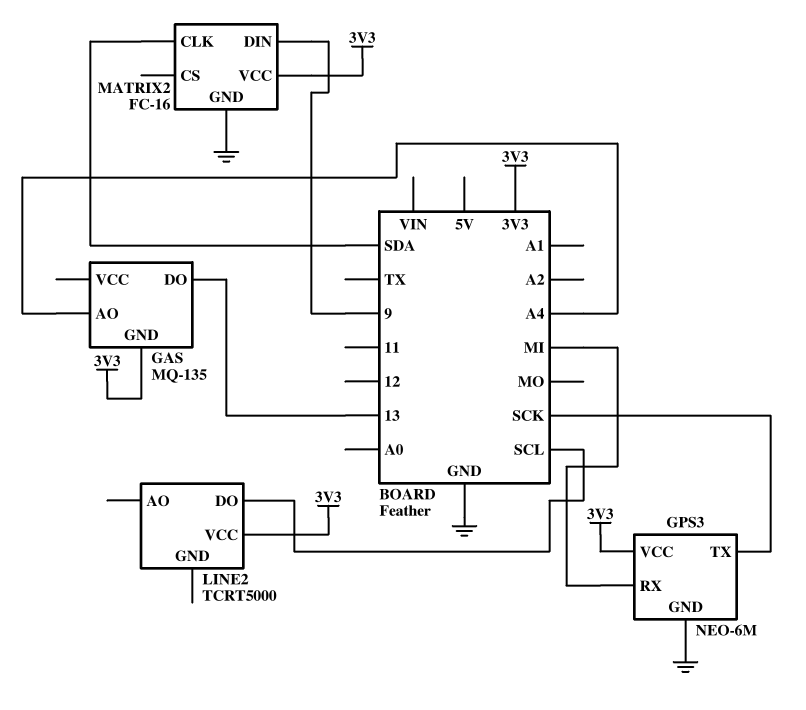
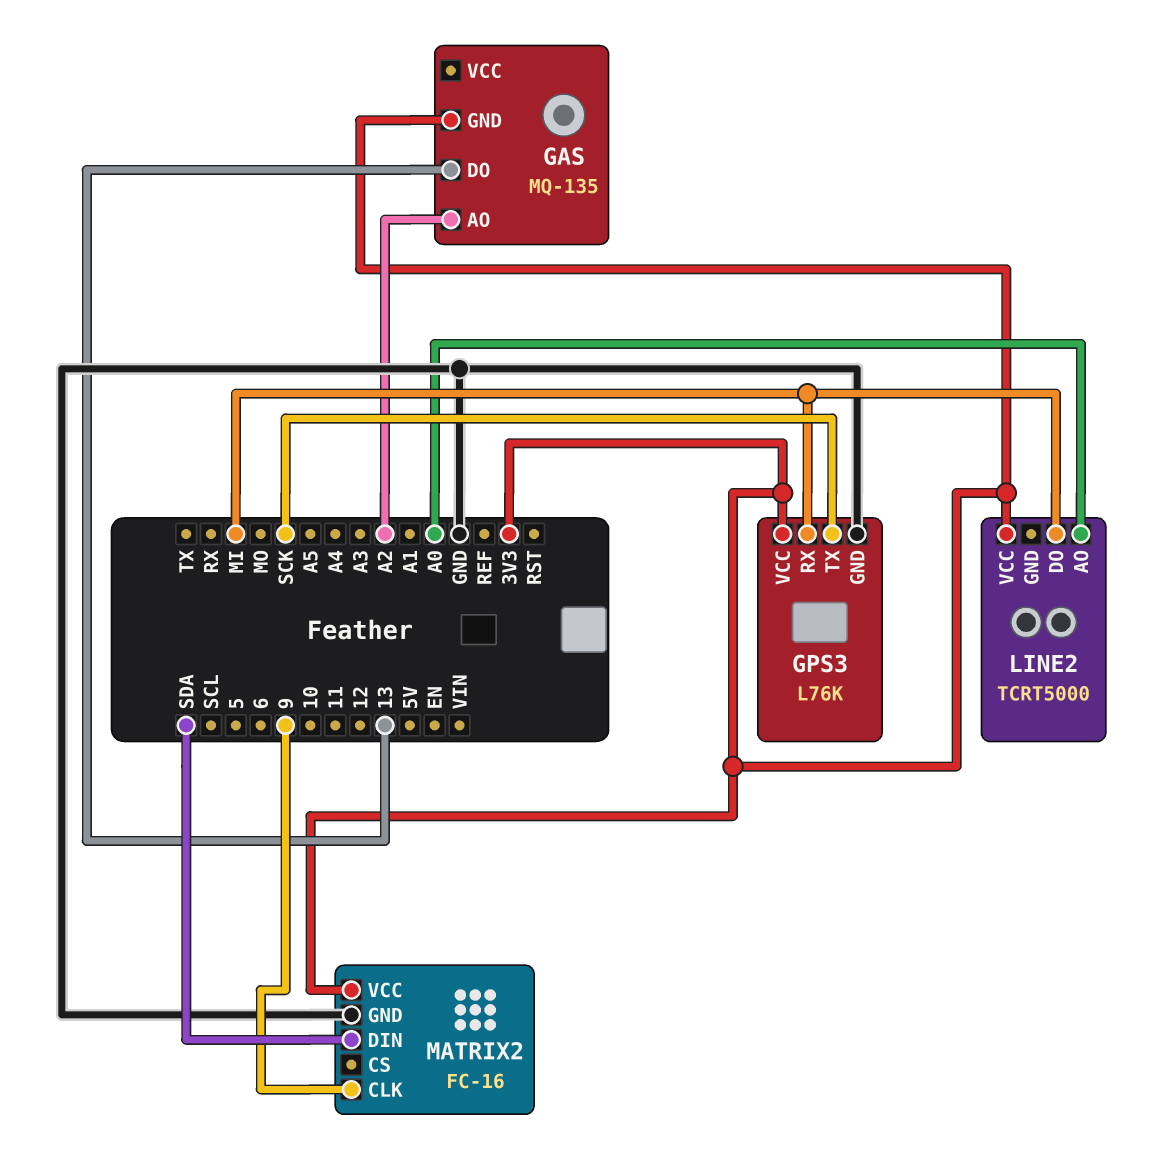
GAS pin AO: A4 -> A2
GPS3: NEO-6M -> L76K
LINE2 pin AO: none -> A0
LINE2 pin DO: SCL -> MI
MATRIX2 pin CLK: SDA -> 9
MATRIX2 pin DIN: 9 -> SDA

